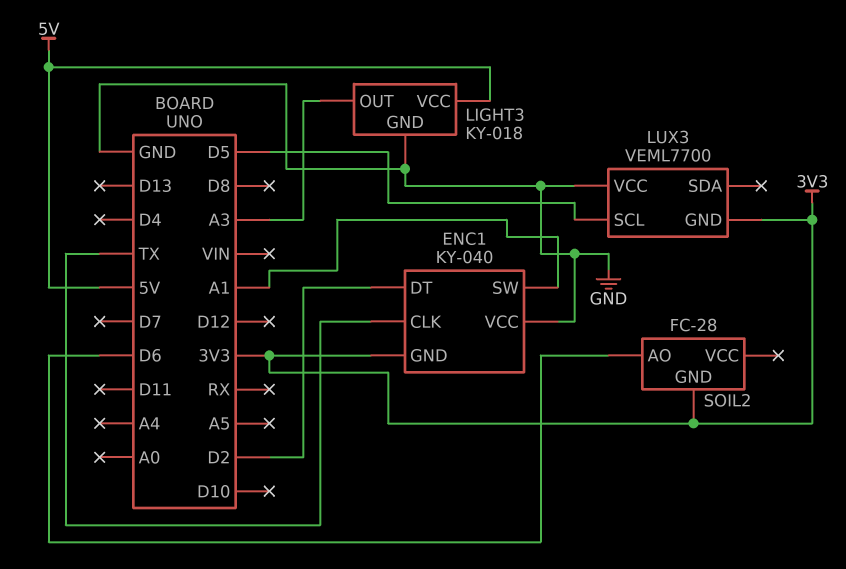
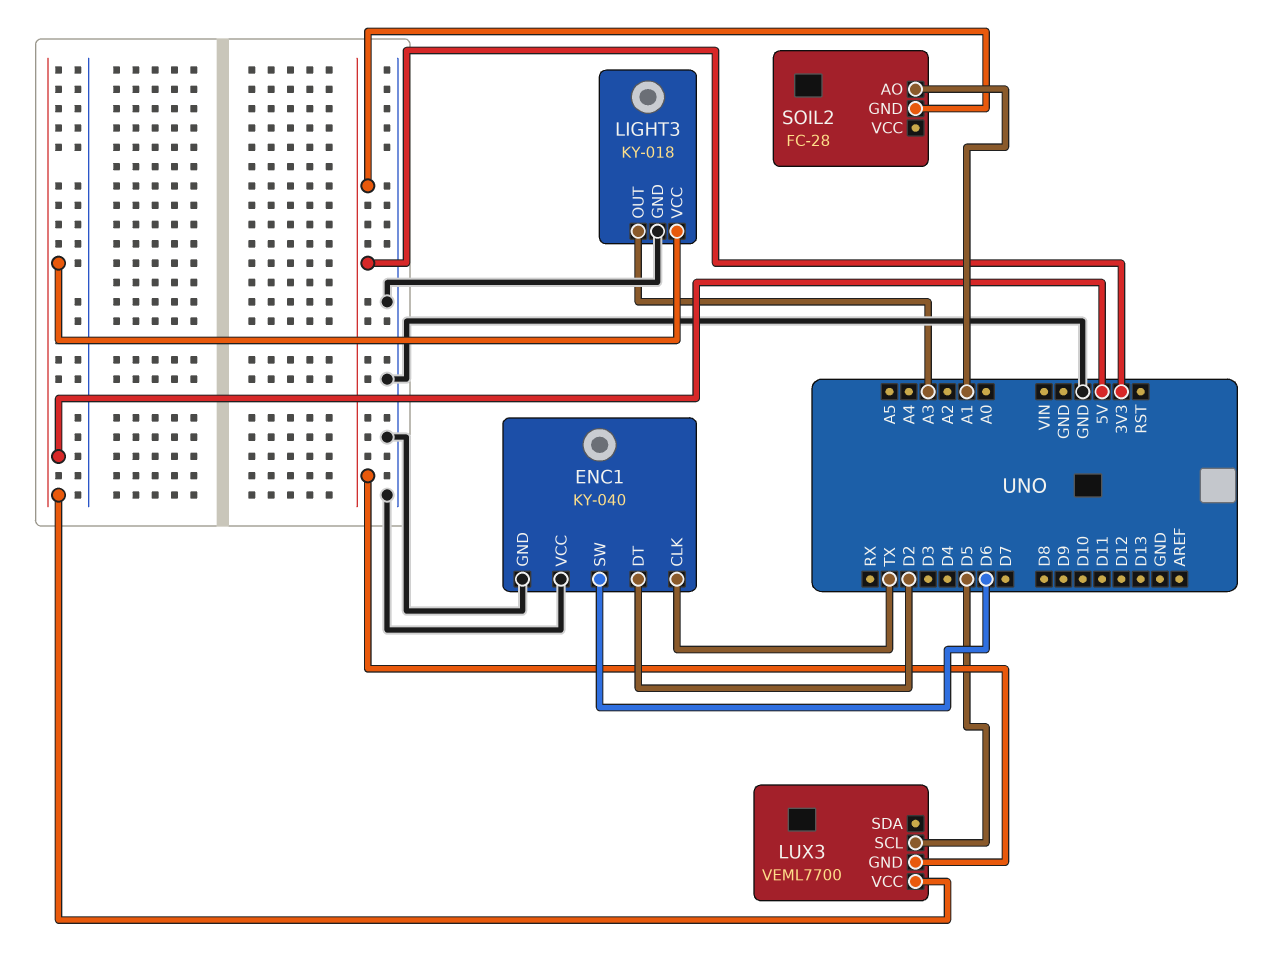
ENC1 pin GND: 3V3 -> GND
ENC1 pin SW: A1 -> D6
LUX3 pin VCC: GND -> 5V
SOIL2 pin AO: D6 -> A1

